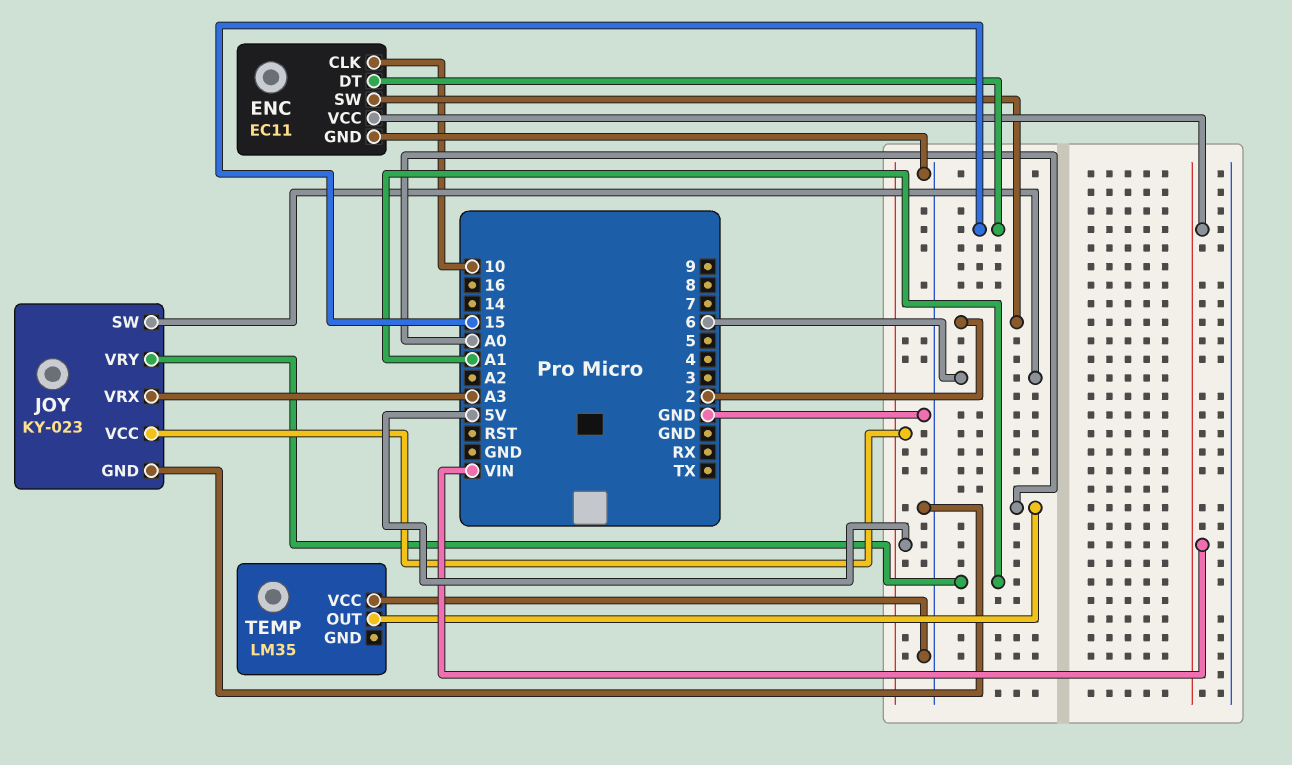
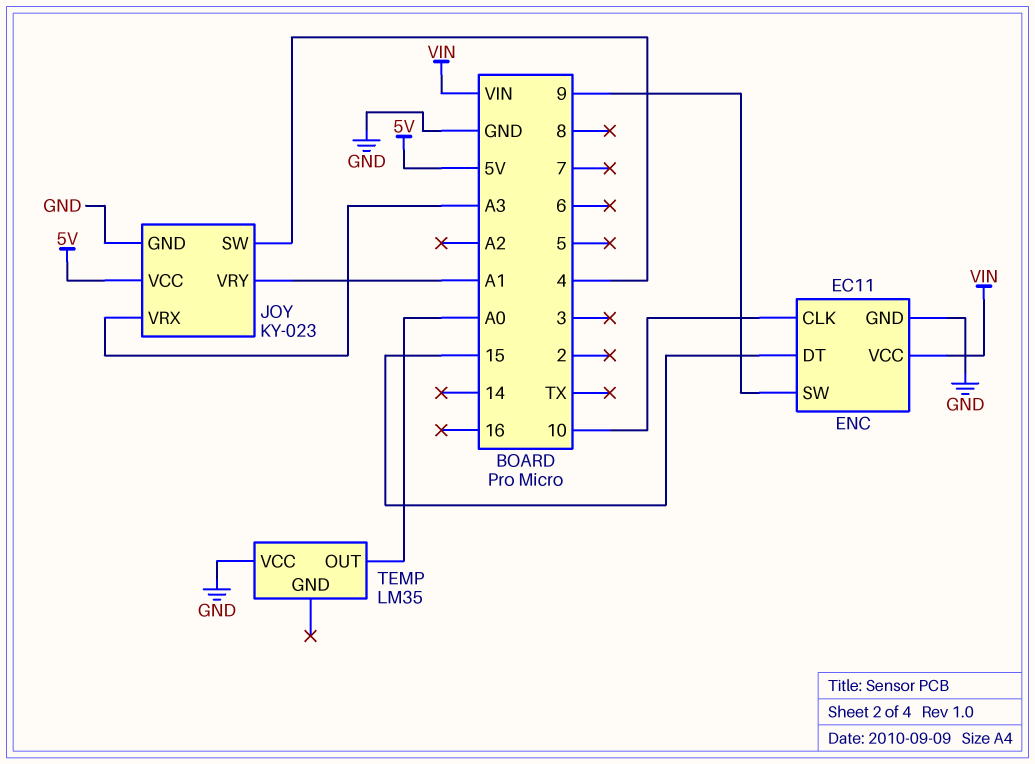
ENC pin SW: 2 -> 9
JOY pin SW: 6 -> 4

